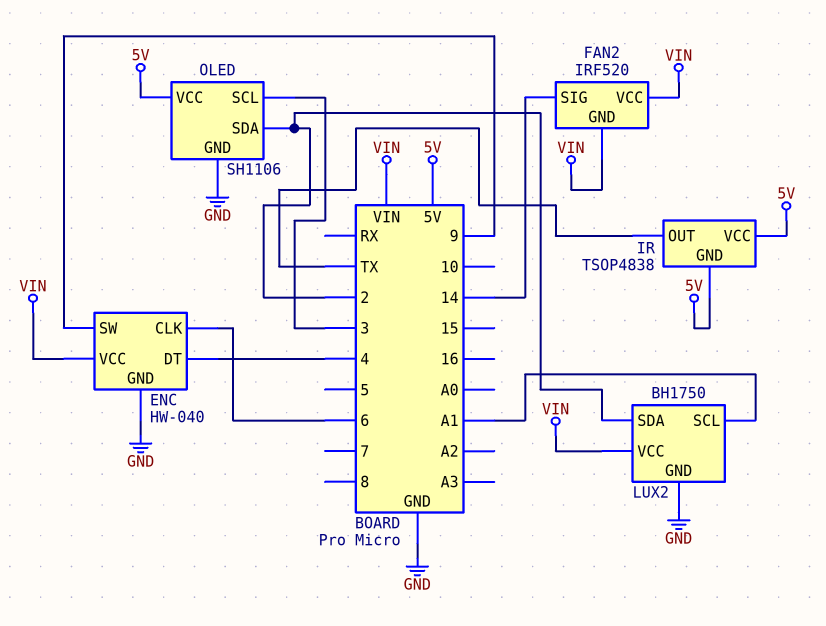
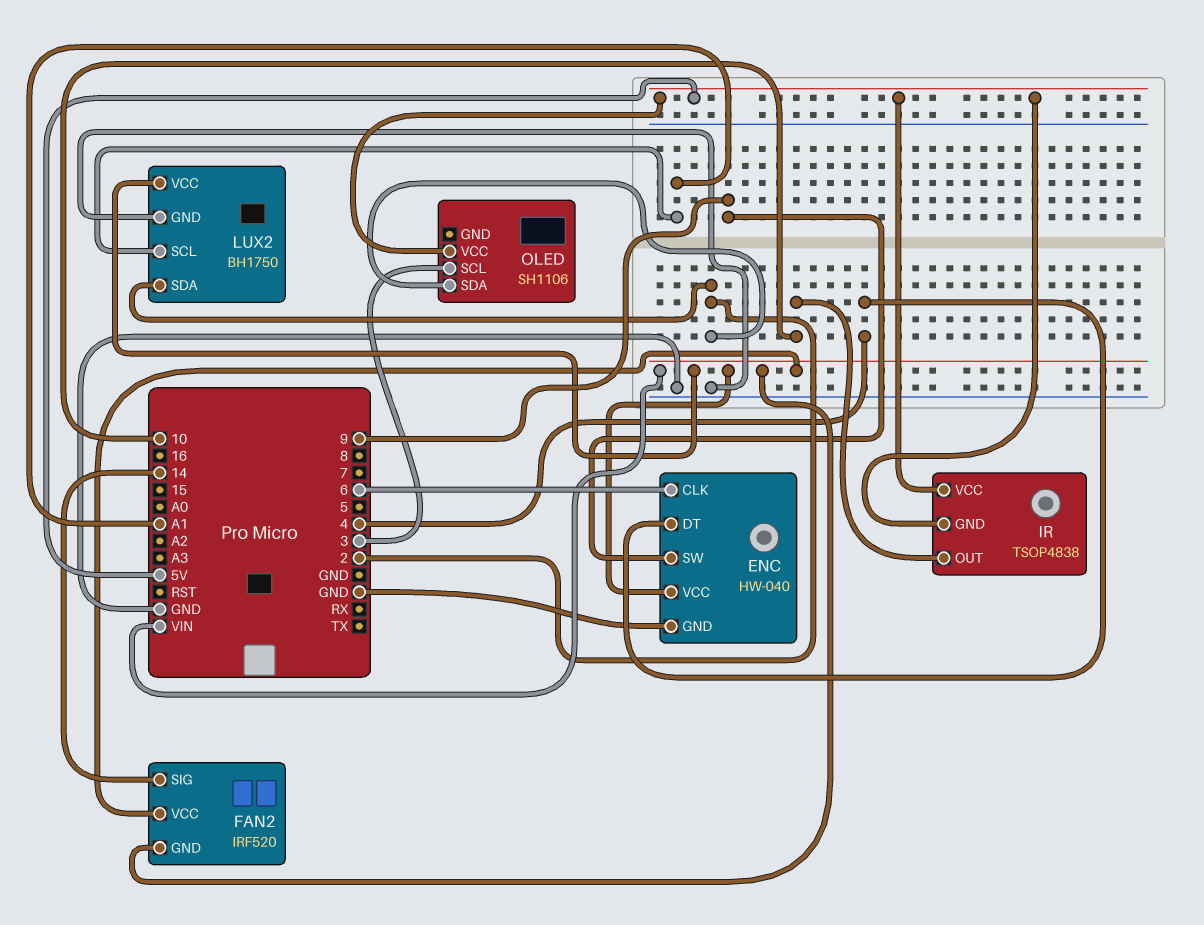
IR pin OUT: TX -> 10
OLED pin GND: GND -> none

